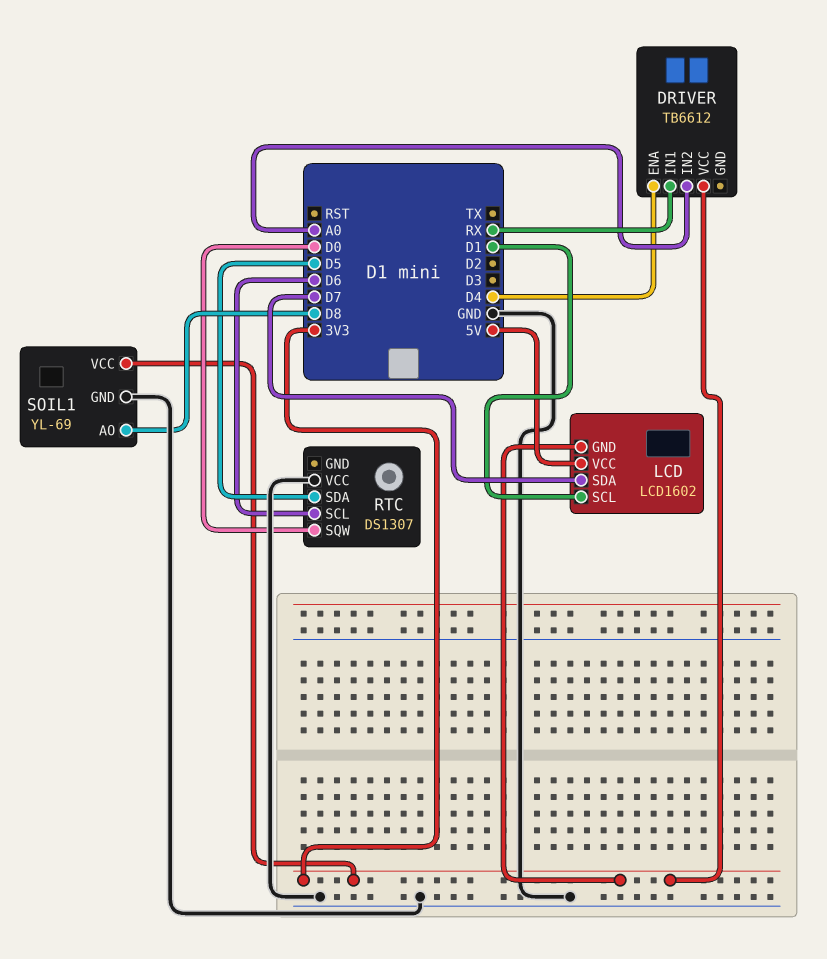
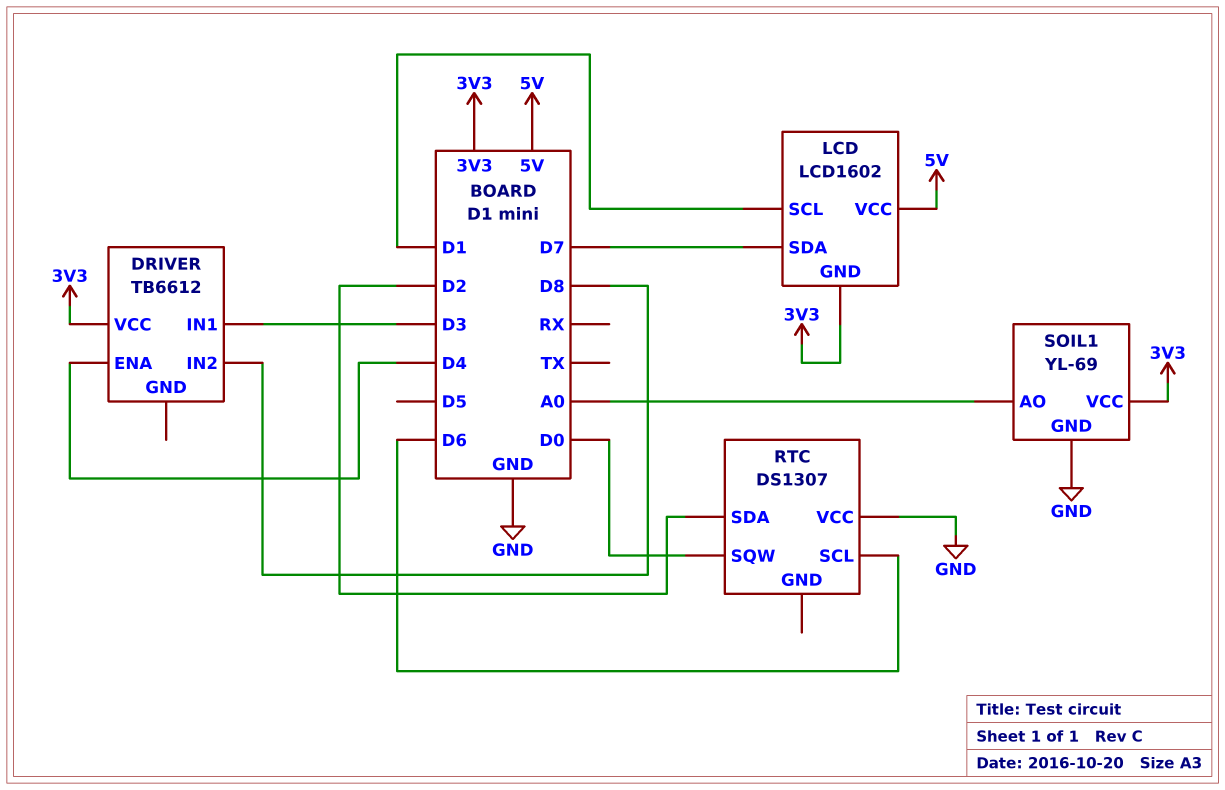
DRIVER pin IN1: RX -> D3
DRIVER pin IN2: A0 -> D8
RTC pin SDA: D5 -> D2
SOIL1 pin AO: D8 -> A0

